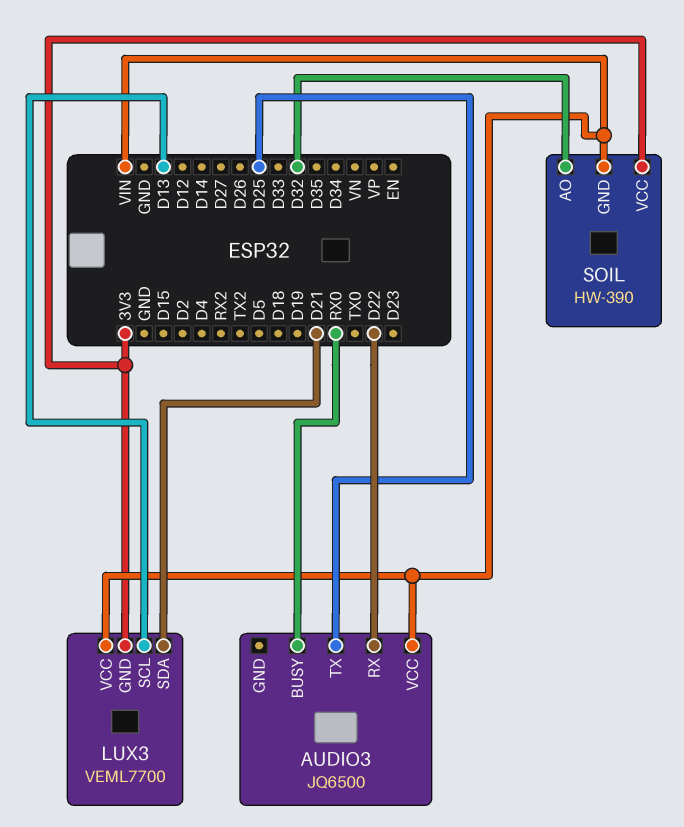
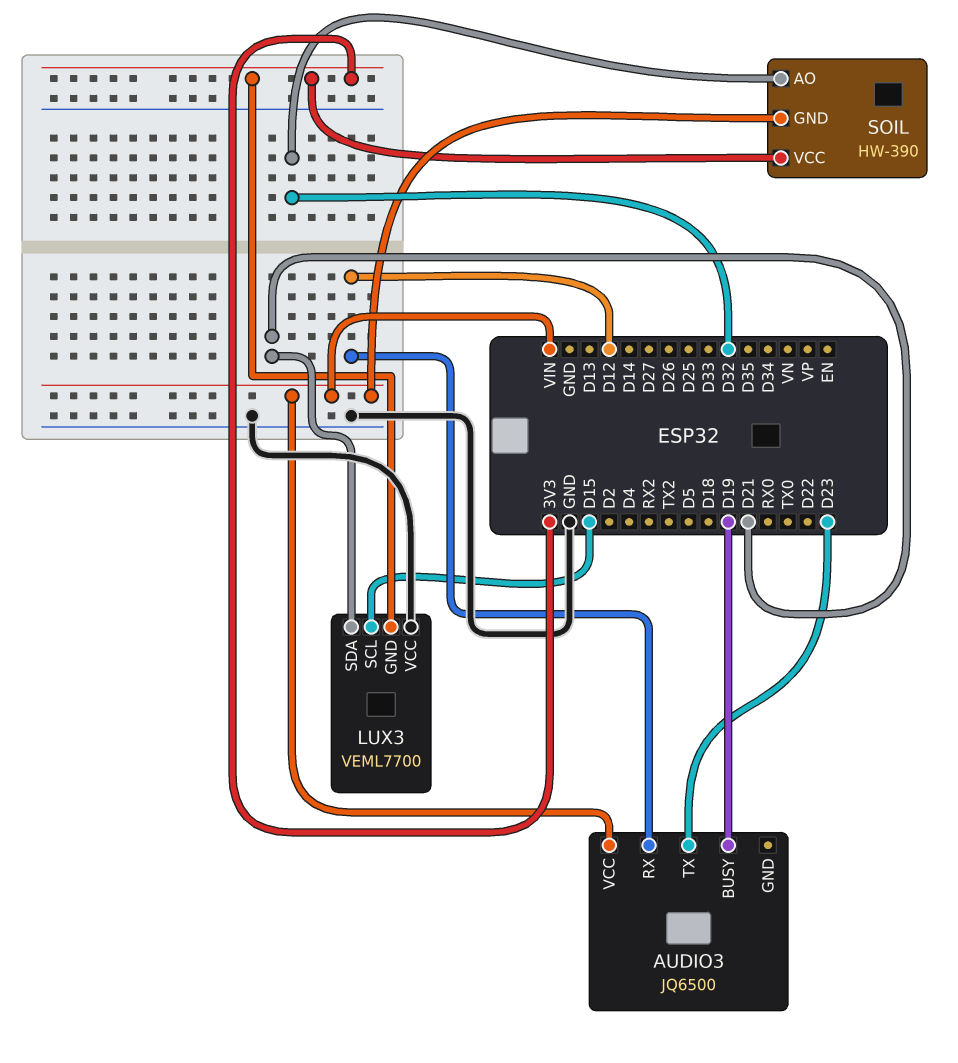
AUDIO3 pin BUSY: RX0 -> D19
AUDIO3 pin RX: D22 -> D12
AUDIO3 pin TX: D25 -> D23
LUX3 pin SCL: D13 -> D15
LUX3 pin VCC: VIN -> GND

